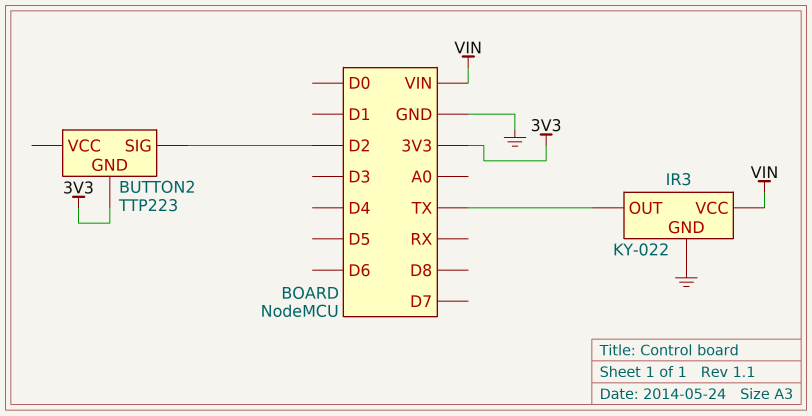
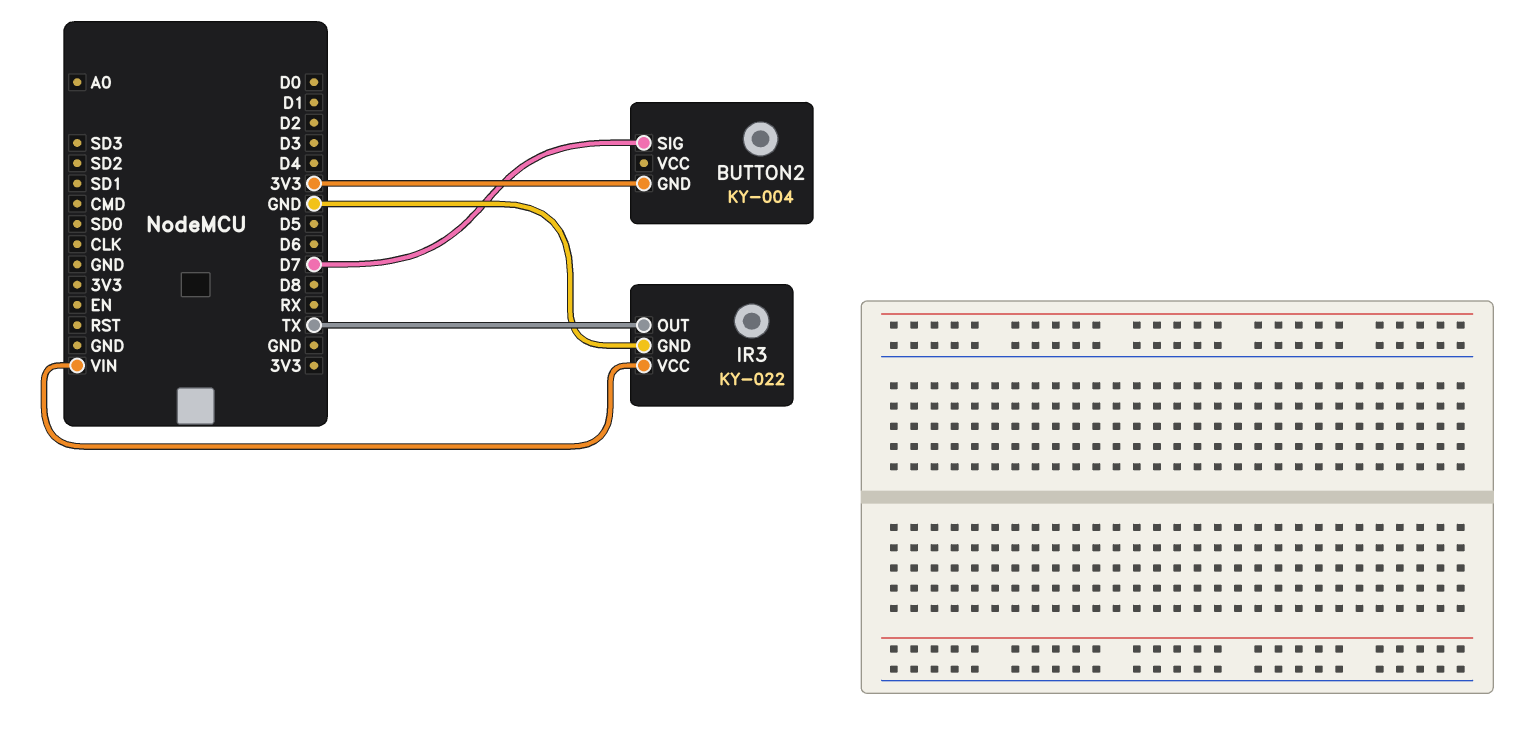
BUTTON2: TTP223 -> KY-004
BUTTON2 pin SIG: D2 -> D7

